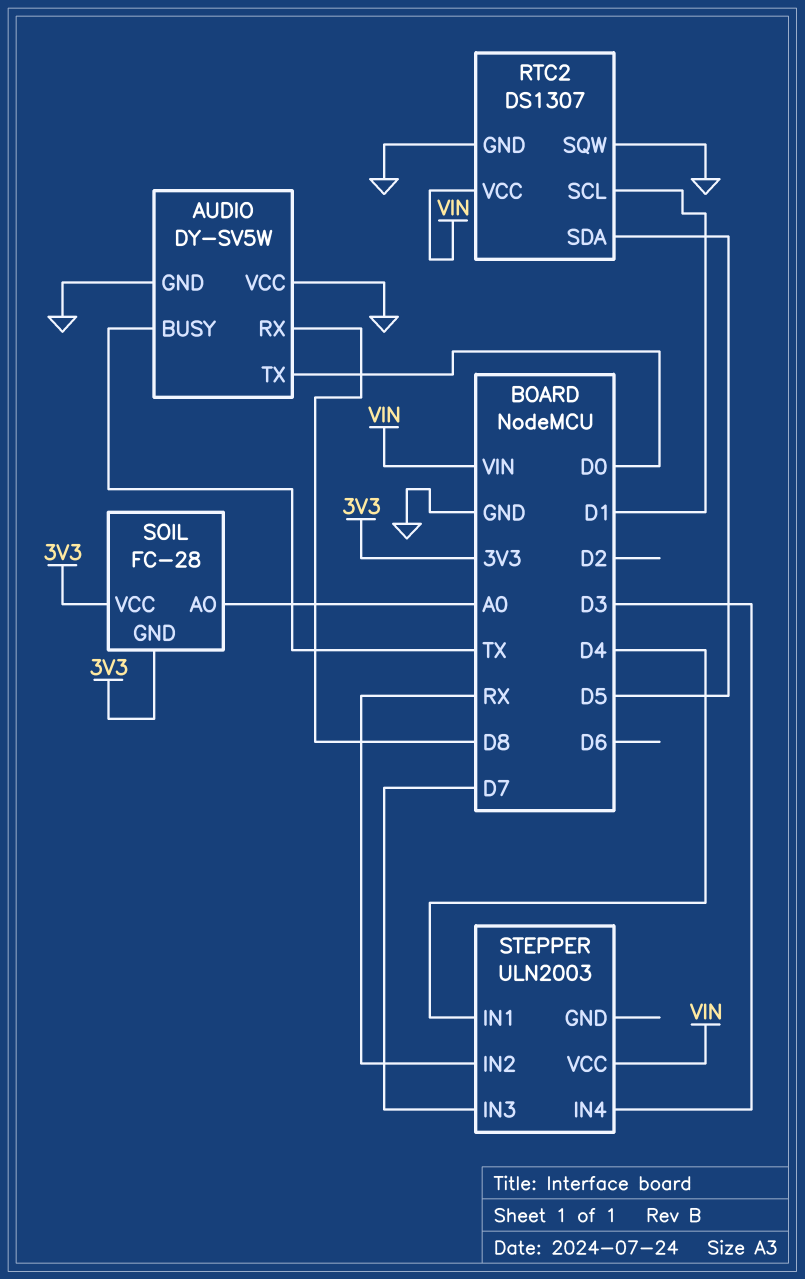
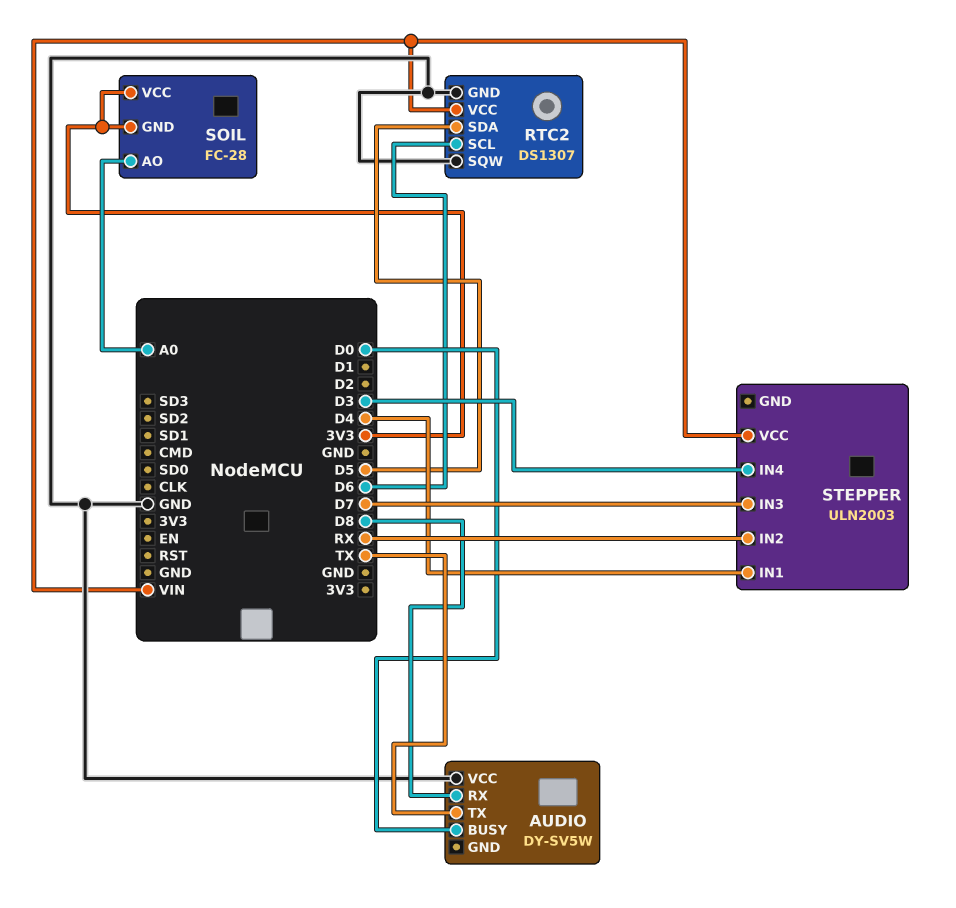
AUDIO pin BUSY: TX -> D0
AUDIO pin GND: GND -> none
AUDIO pin TX: D0 -> TX
RTC2 pin SCL: D1 -> D6

